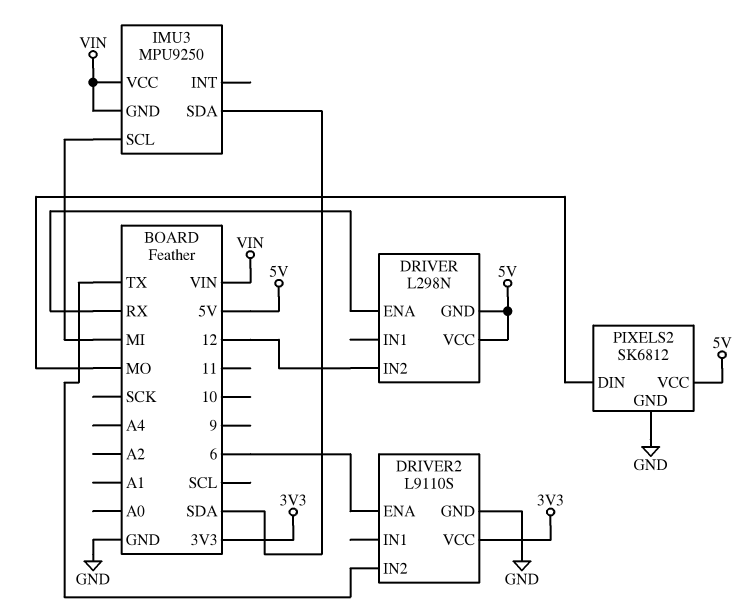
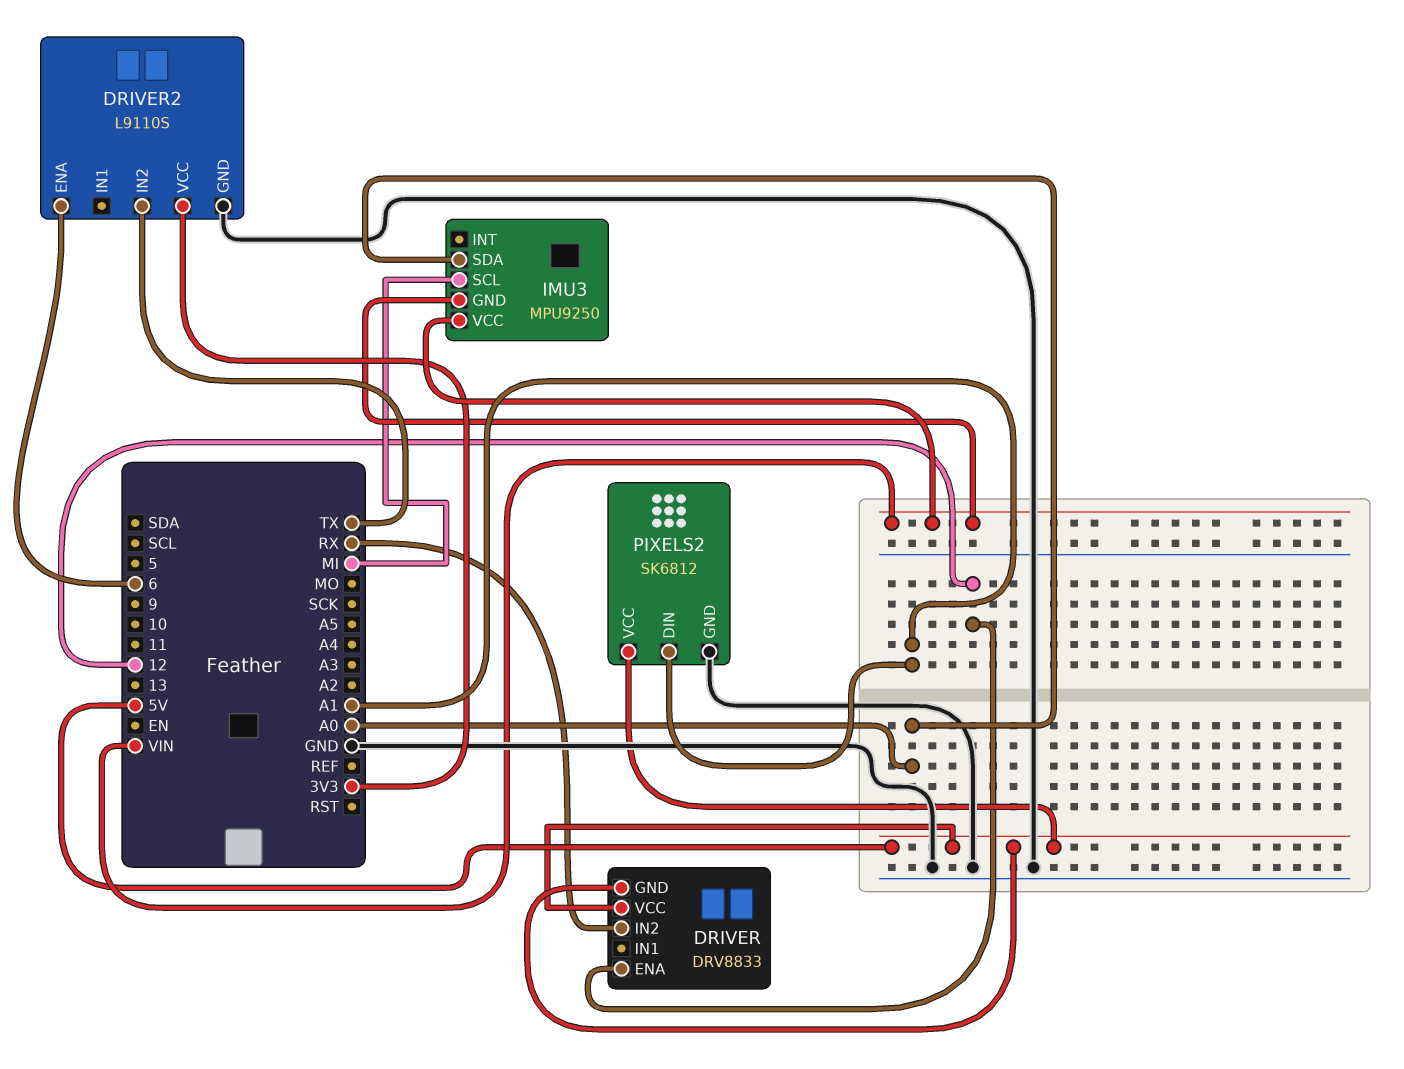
DRIVER: L298N -> DRV8833
DRIVER pin ENA: RX -> 12
DRIVER pin IN2: 12 -> RX
IMU3 pin SDA: SDA -> A0
PIXELS2 pin DIN: MO -> A1

